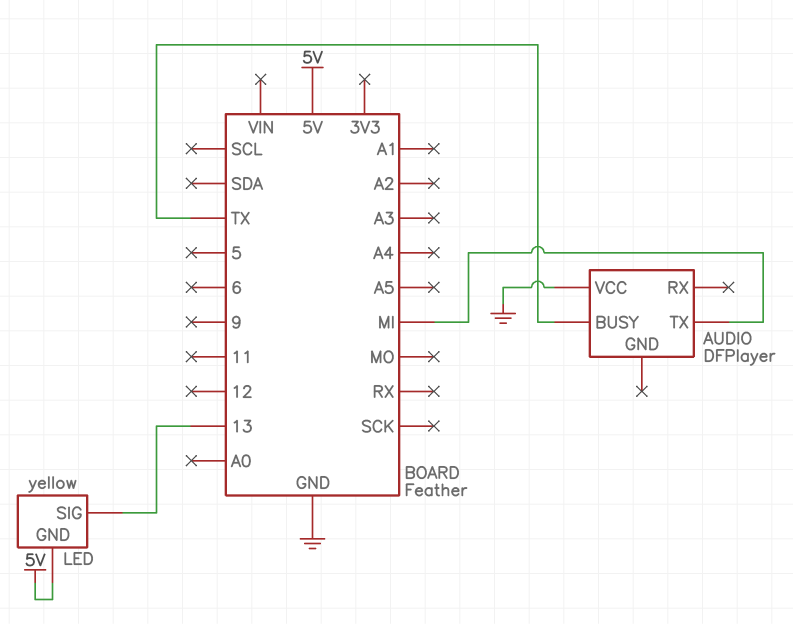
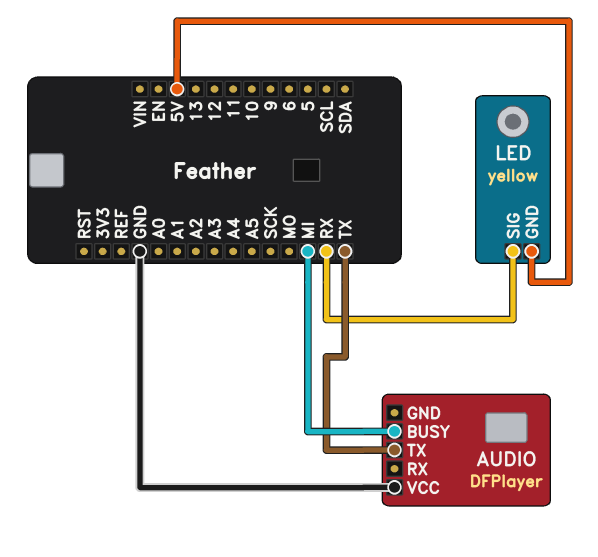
AUDIO pin BUSY: TX -> MI
AUDIO pin TX: MI -> TX
LED pin SIG: 13 -> RX

